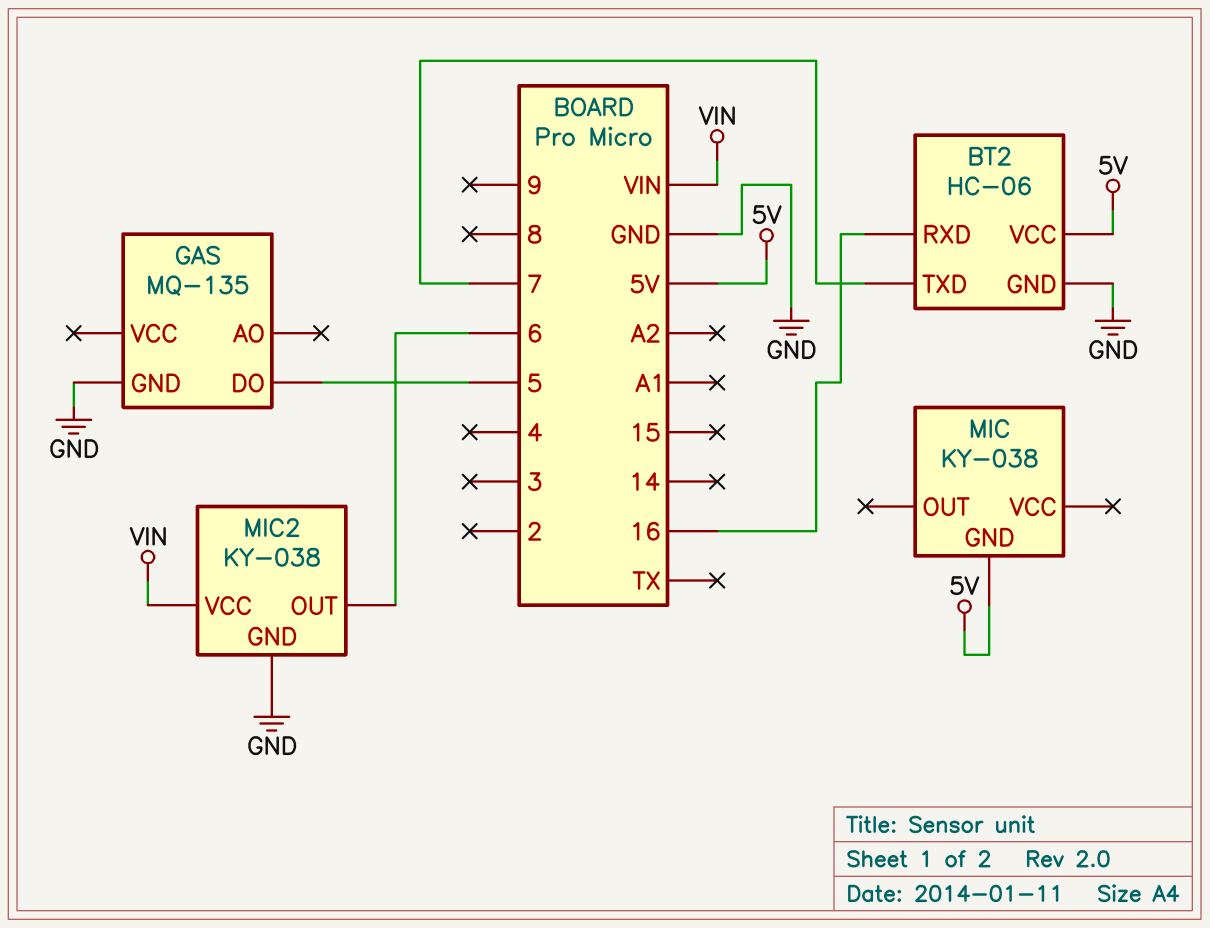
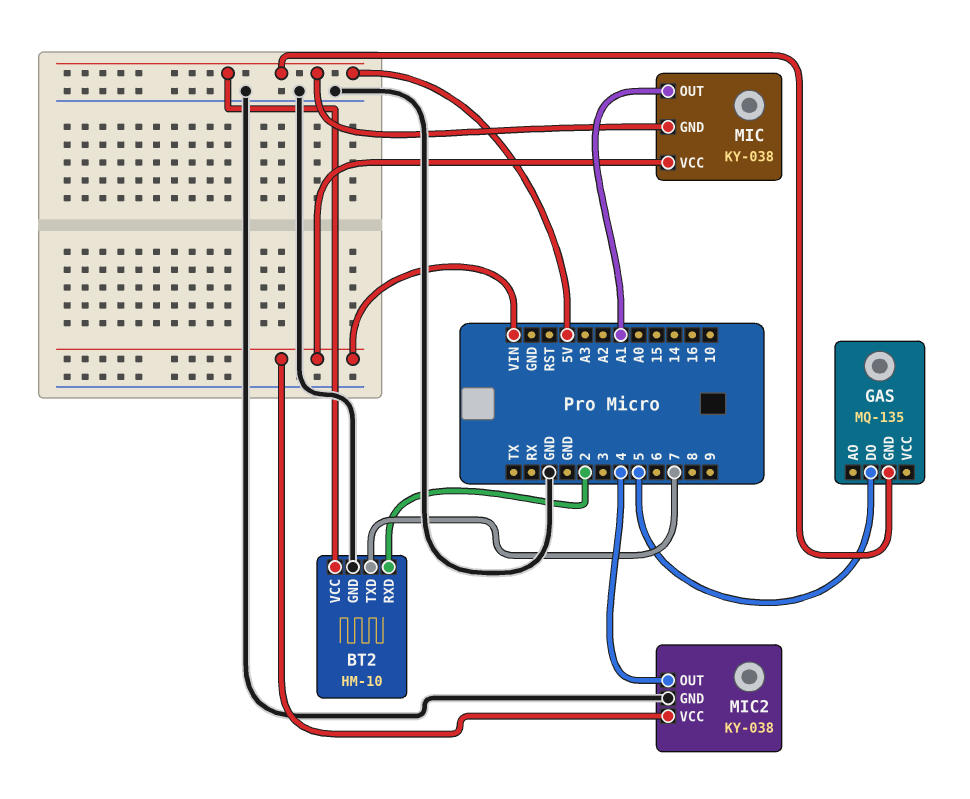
BT2: HC-06 -> HM-10
BT2 pin RXD: 16 -> 2
GAS pin GND: GND -> 5V
MIC pin OUT: none -> A1
MIC pin VCC: none -> VIN
MIC2 pin OUT: 6 -> 4

